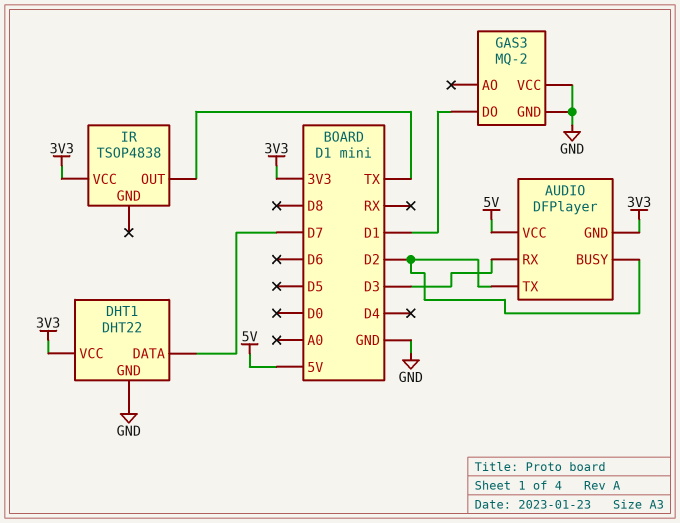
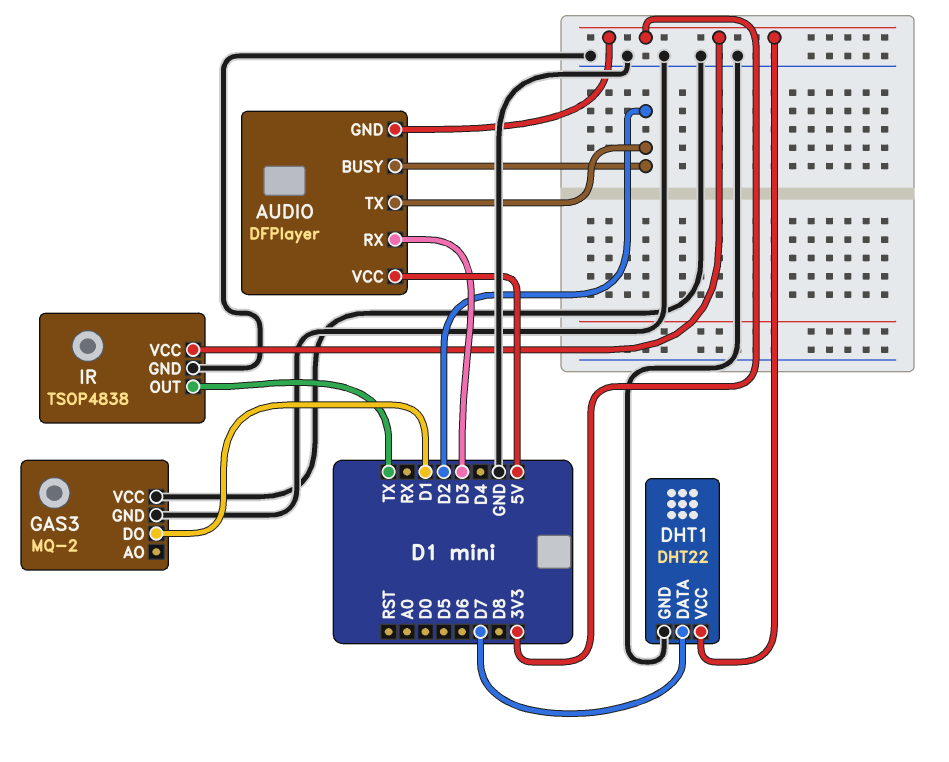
IR pin GND: none -> GND

